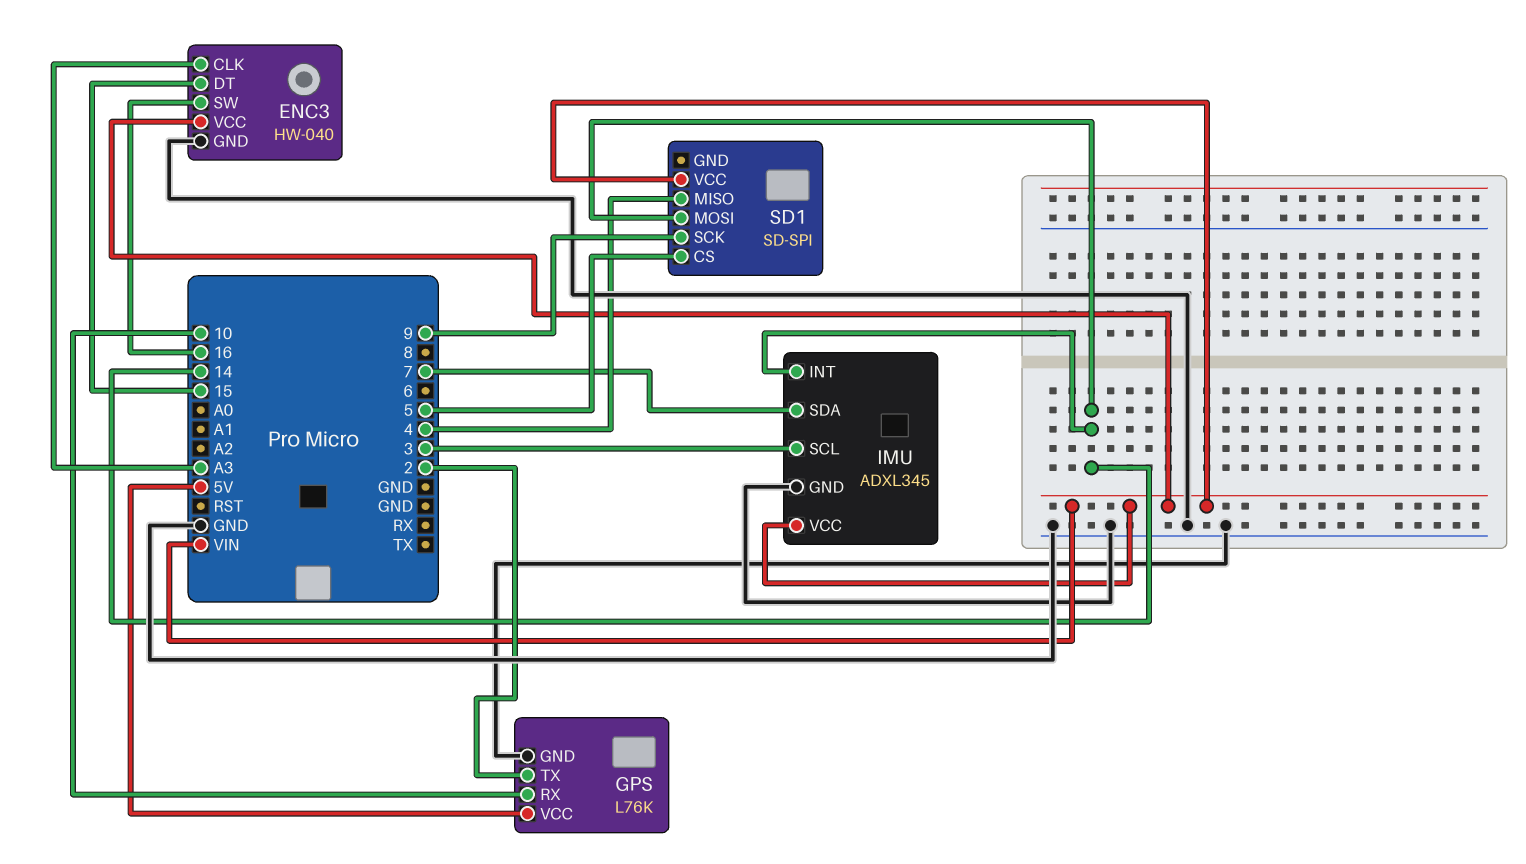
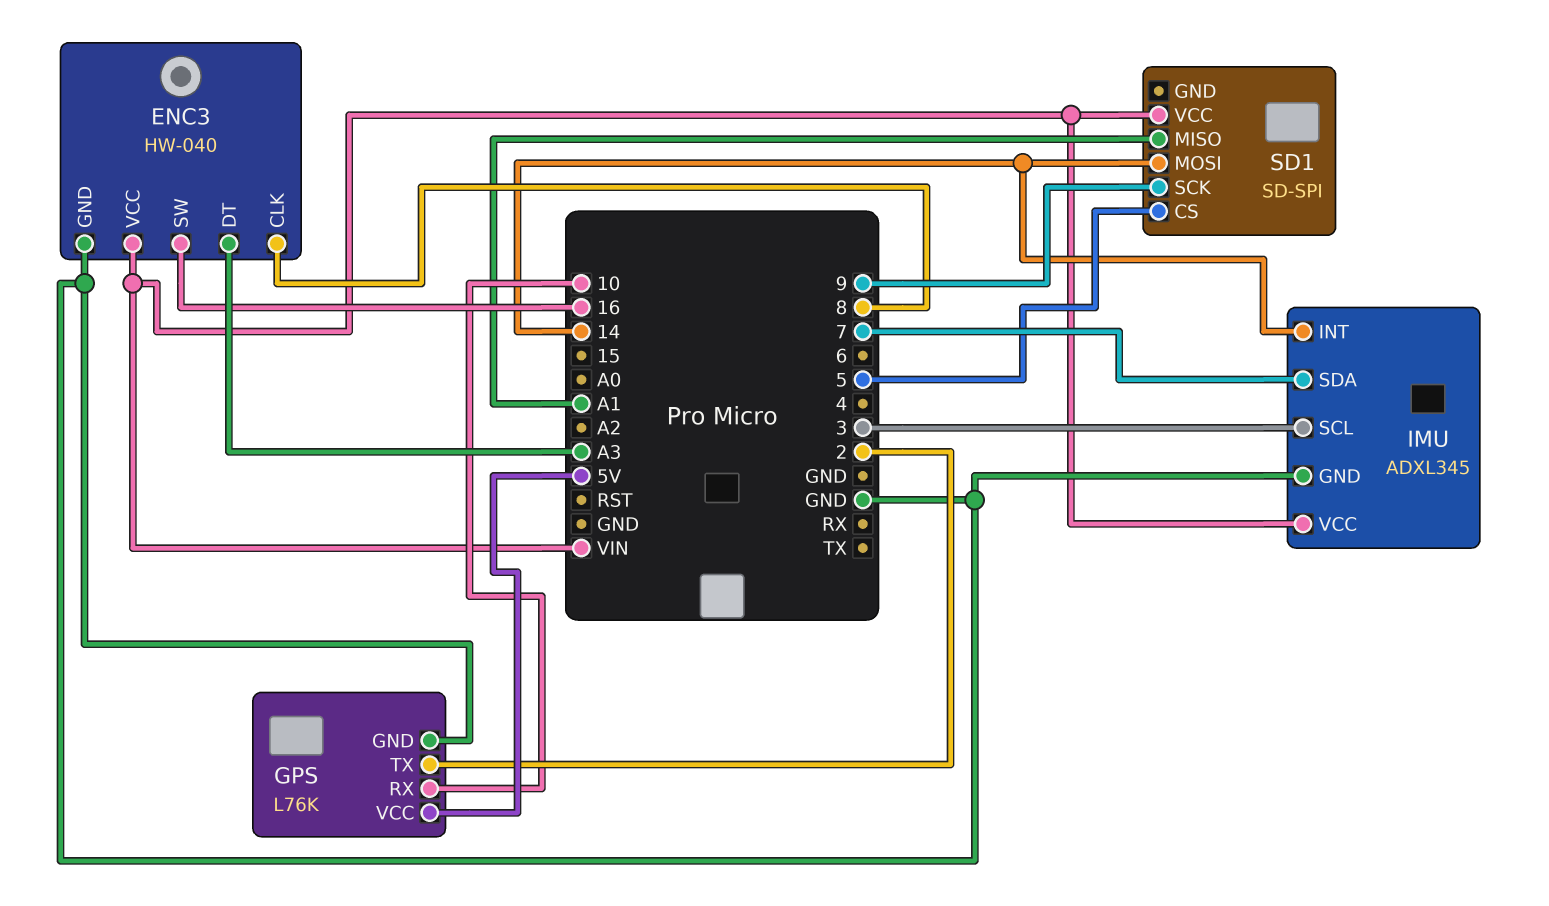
ENC3 pin CLK: A3 -> 8
ENC3 pin DT: 15 -> A3
SD1 pin MISO: 4 -> A1

